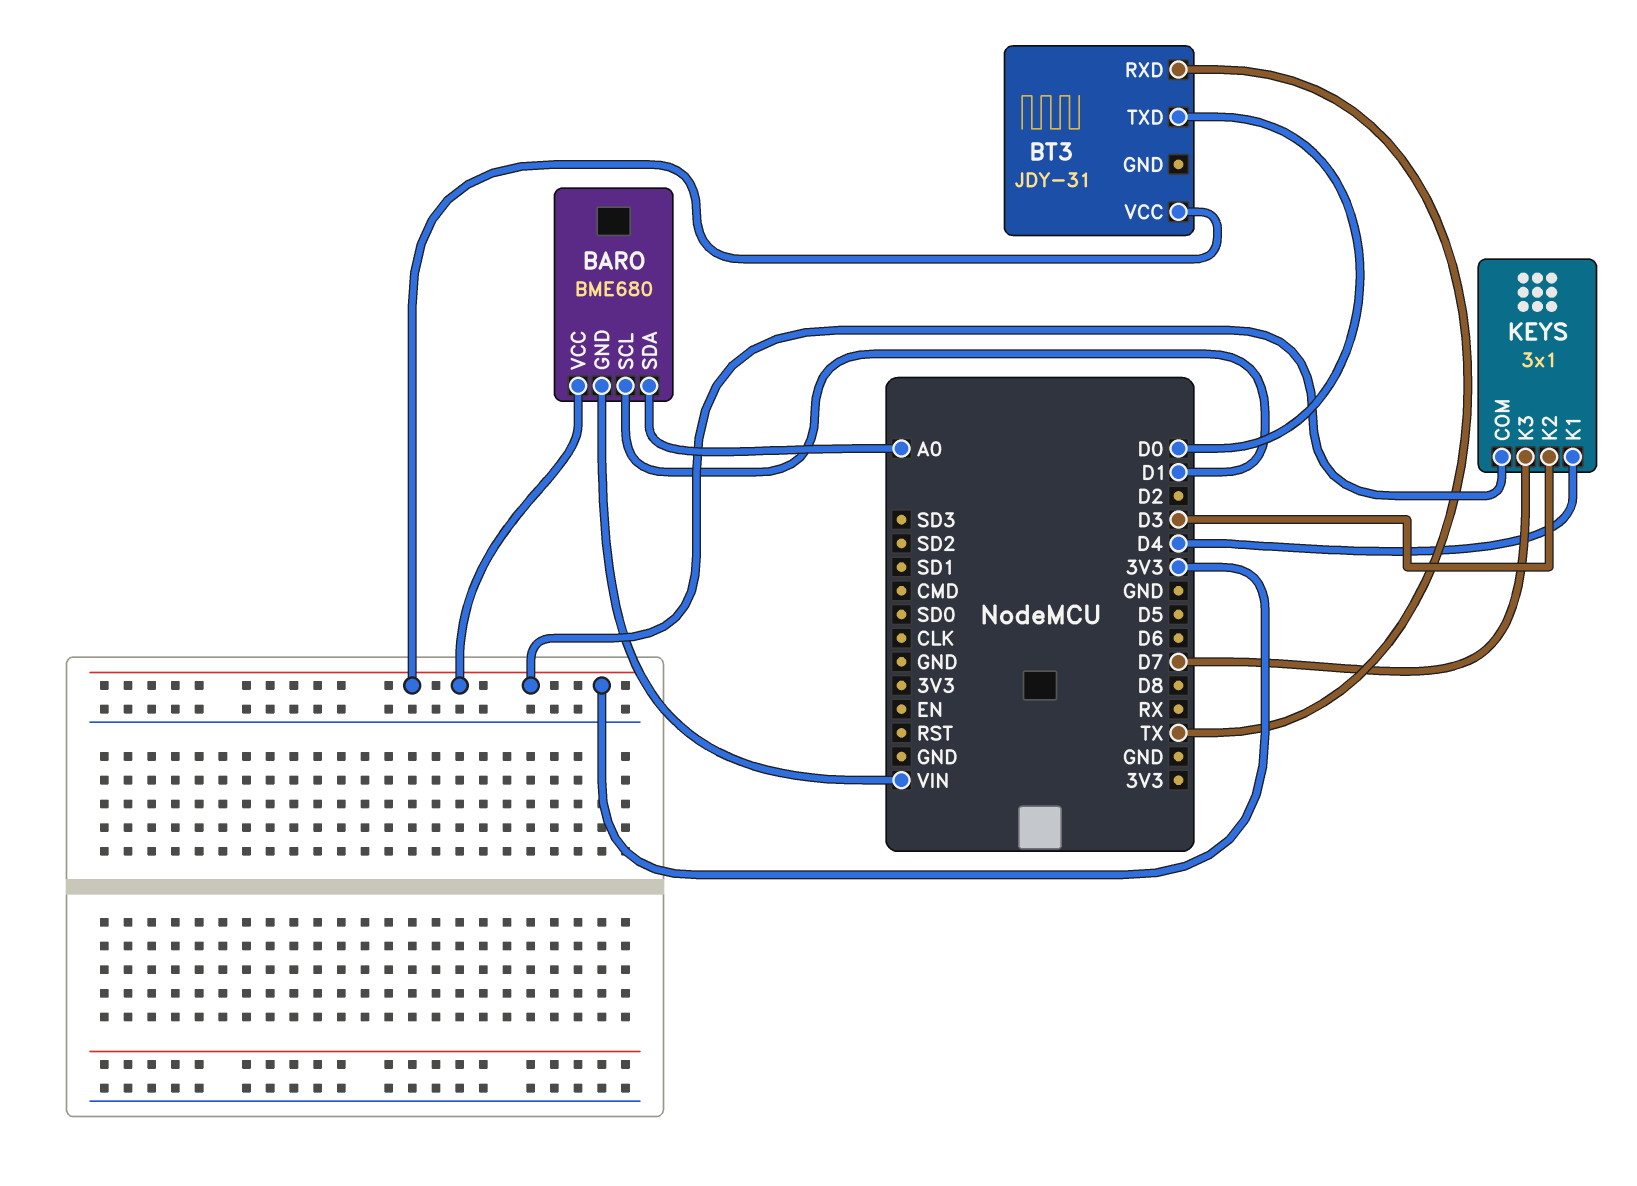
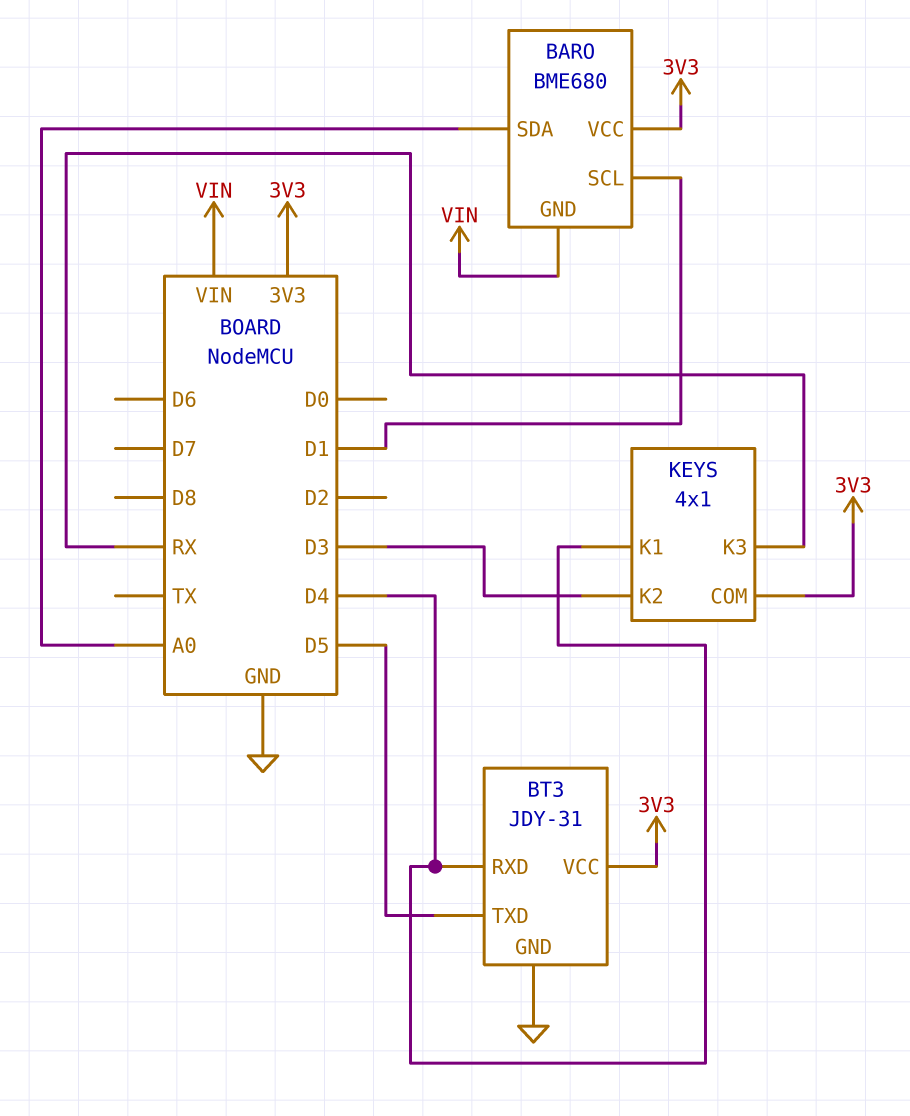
BT3 pin GND: none -> GND
BT3 pin RXD: TX -> D4
BT3 pin TXD: D0 -> D5
KEYS: 3x1 -> 4x1
KEYS pin K3: D7 -> RX

